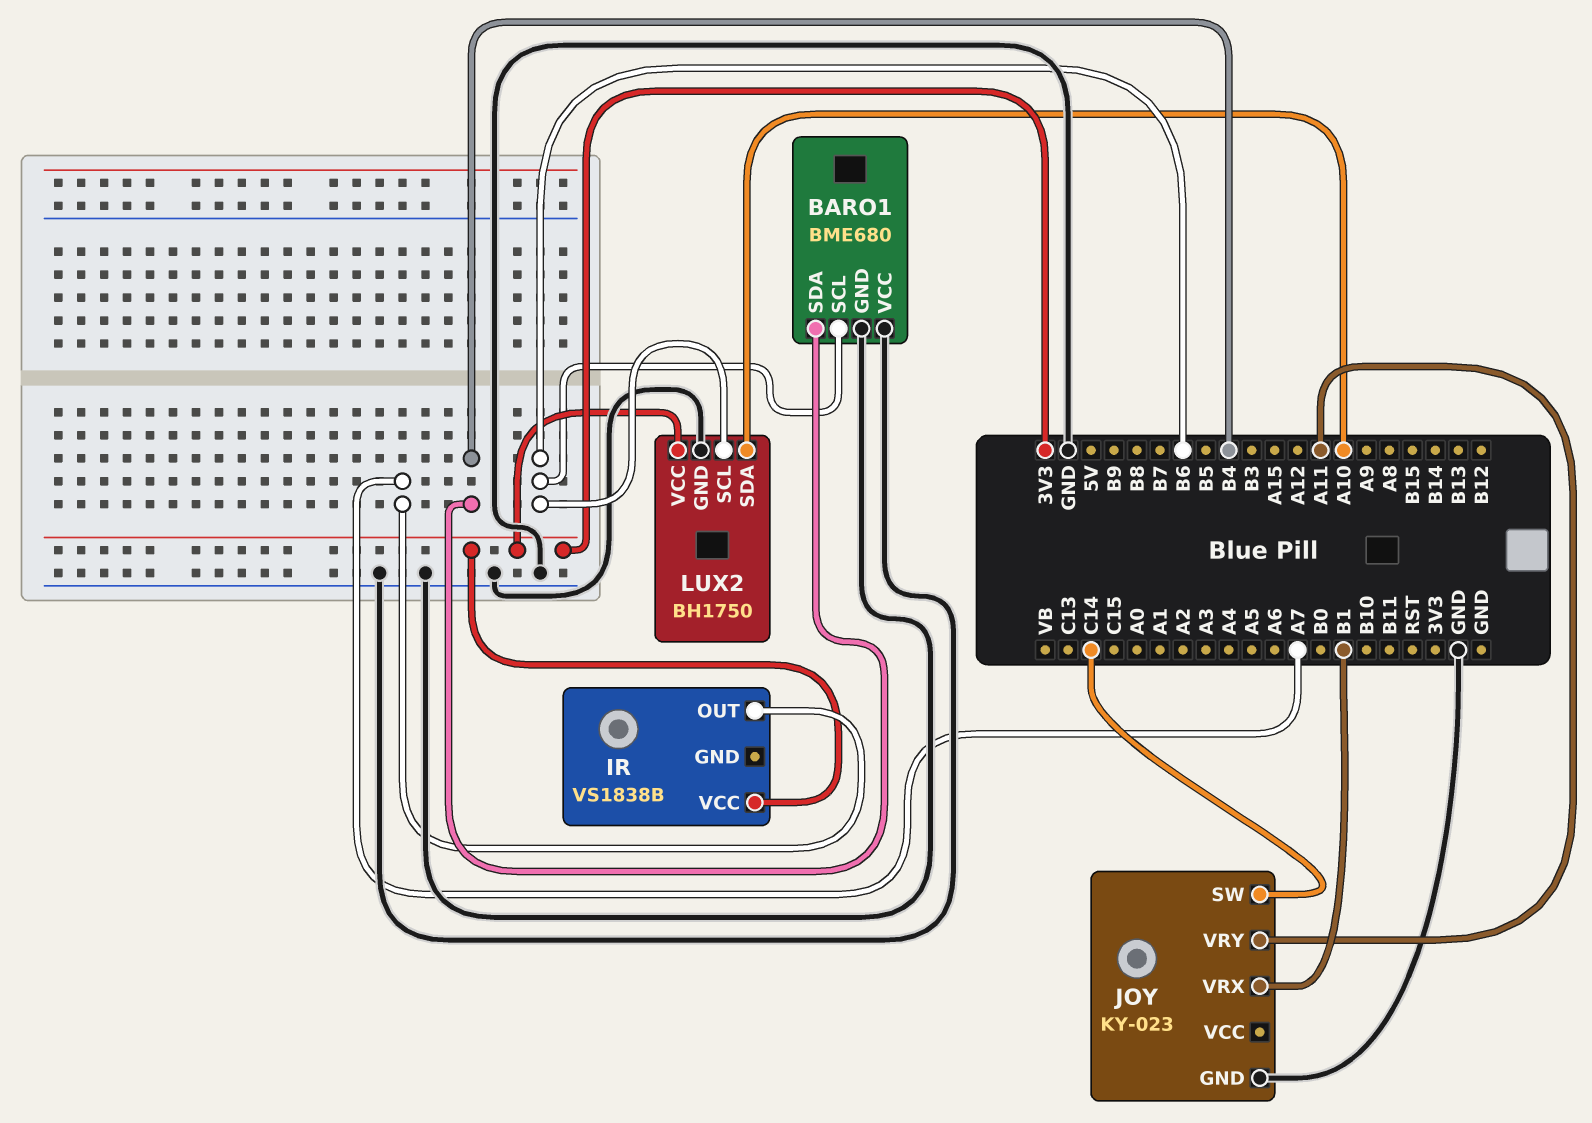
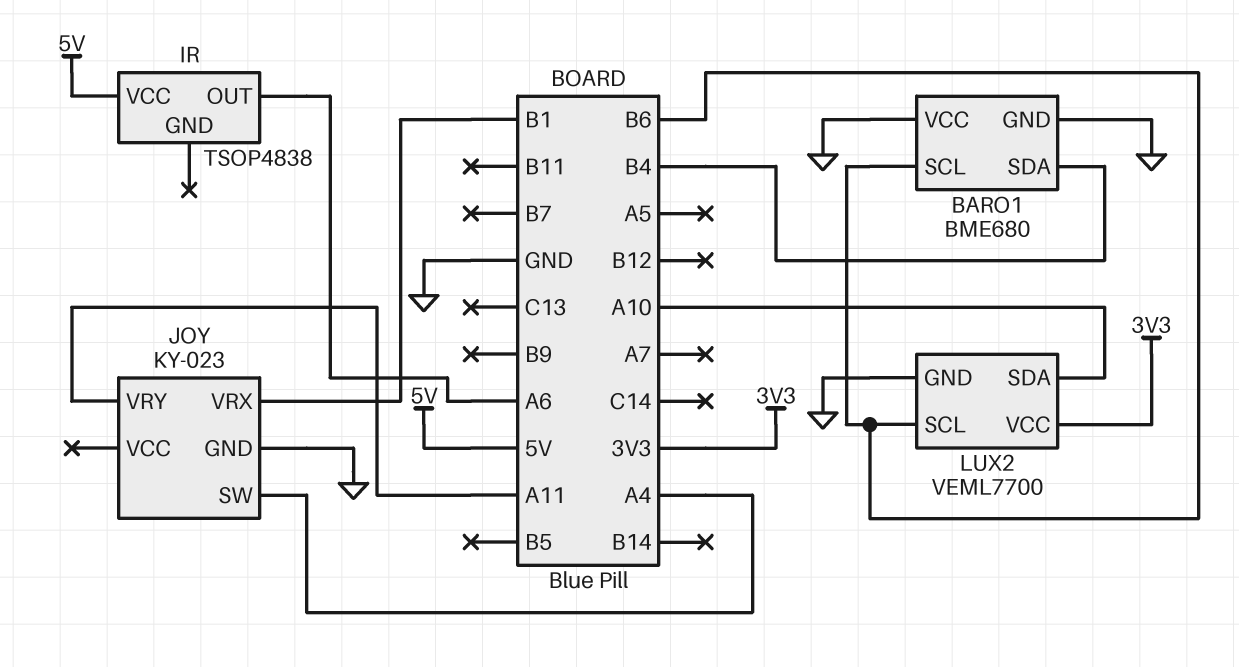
IR: VS1838B -> TSOP4838
IR pin OUT: A7 -> A6
IR pin VCC: 3V3 -> 5V
JOY pin SW: C14 -> A4
LUX2: BH1750 -> VEML7700

